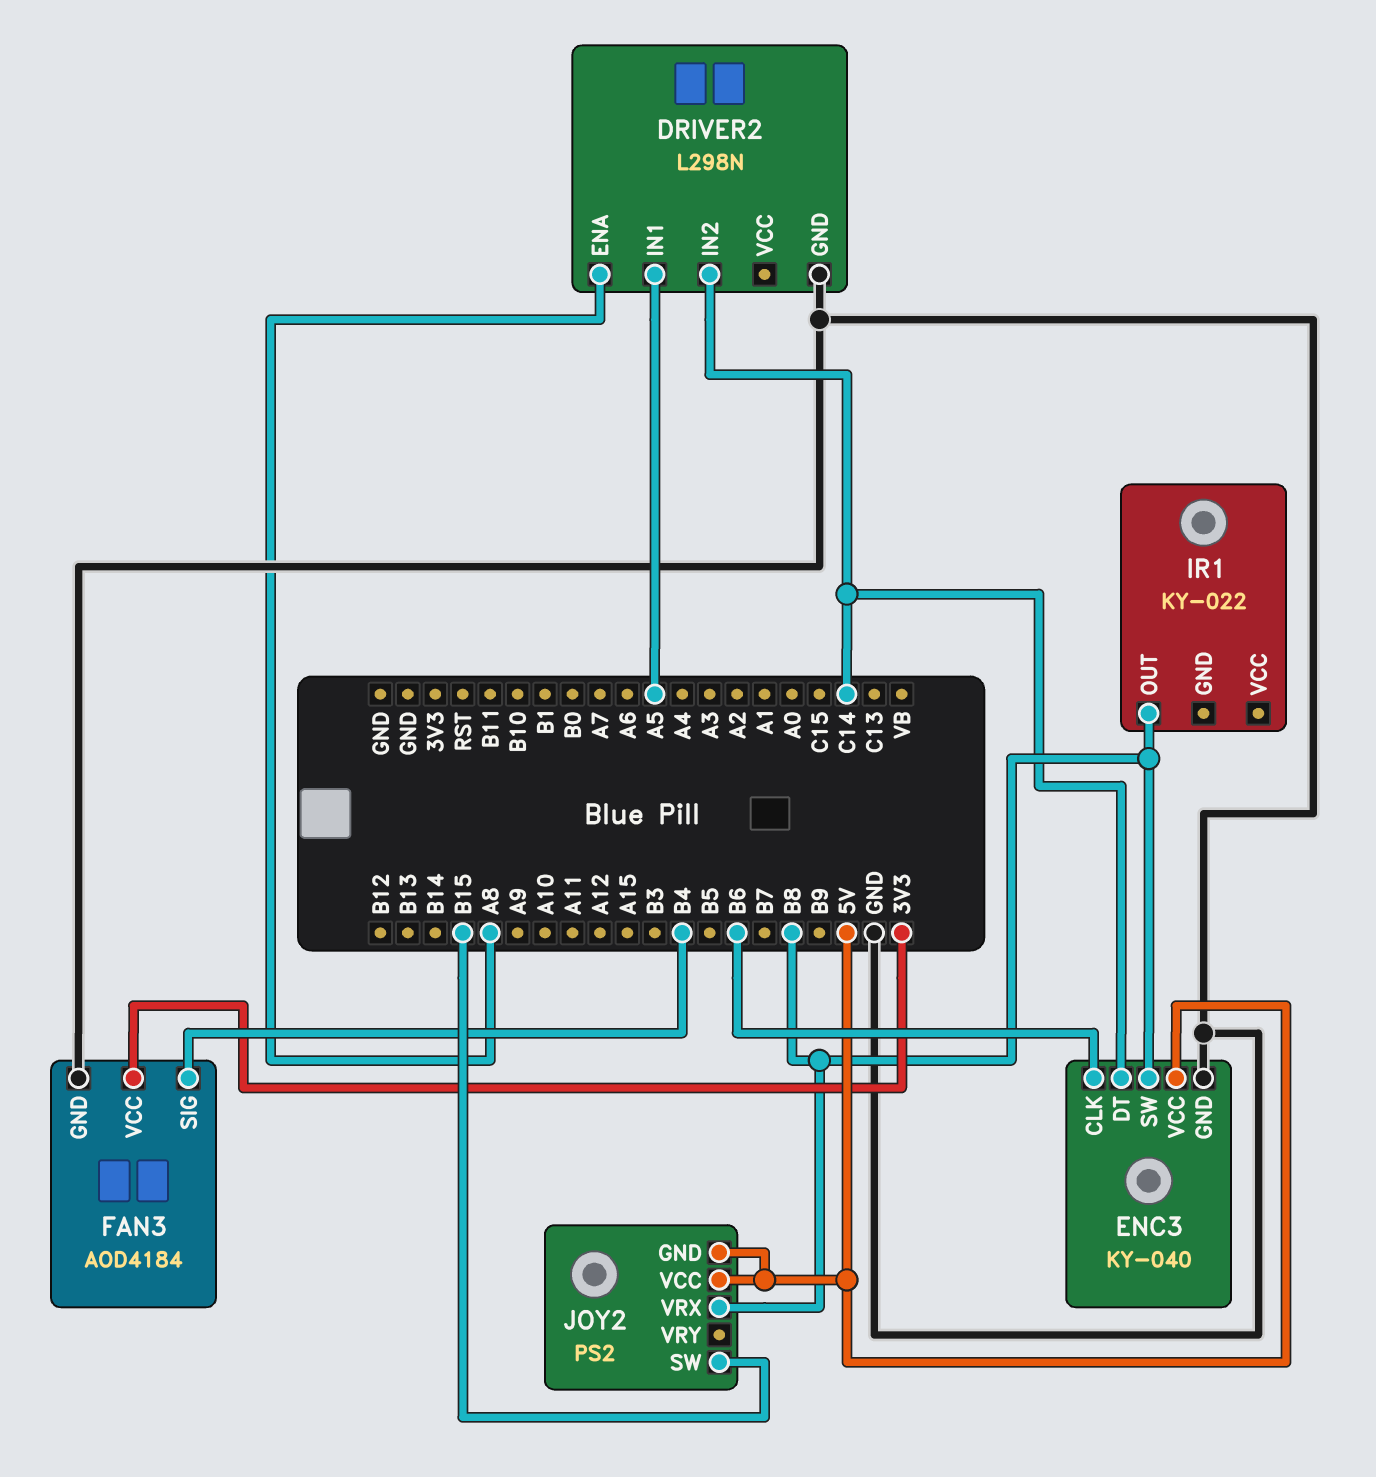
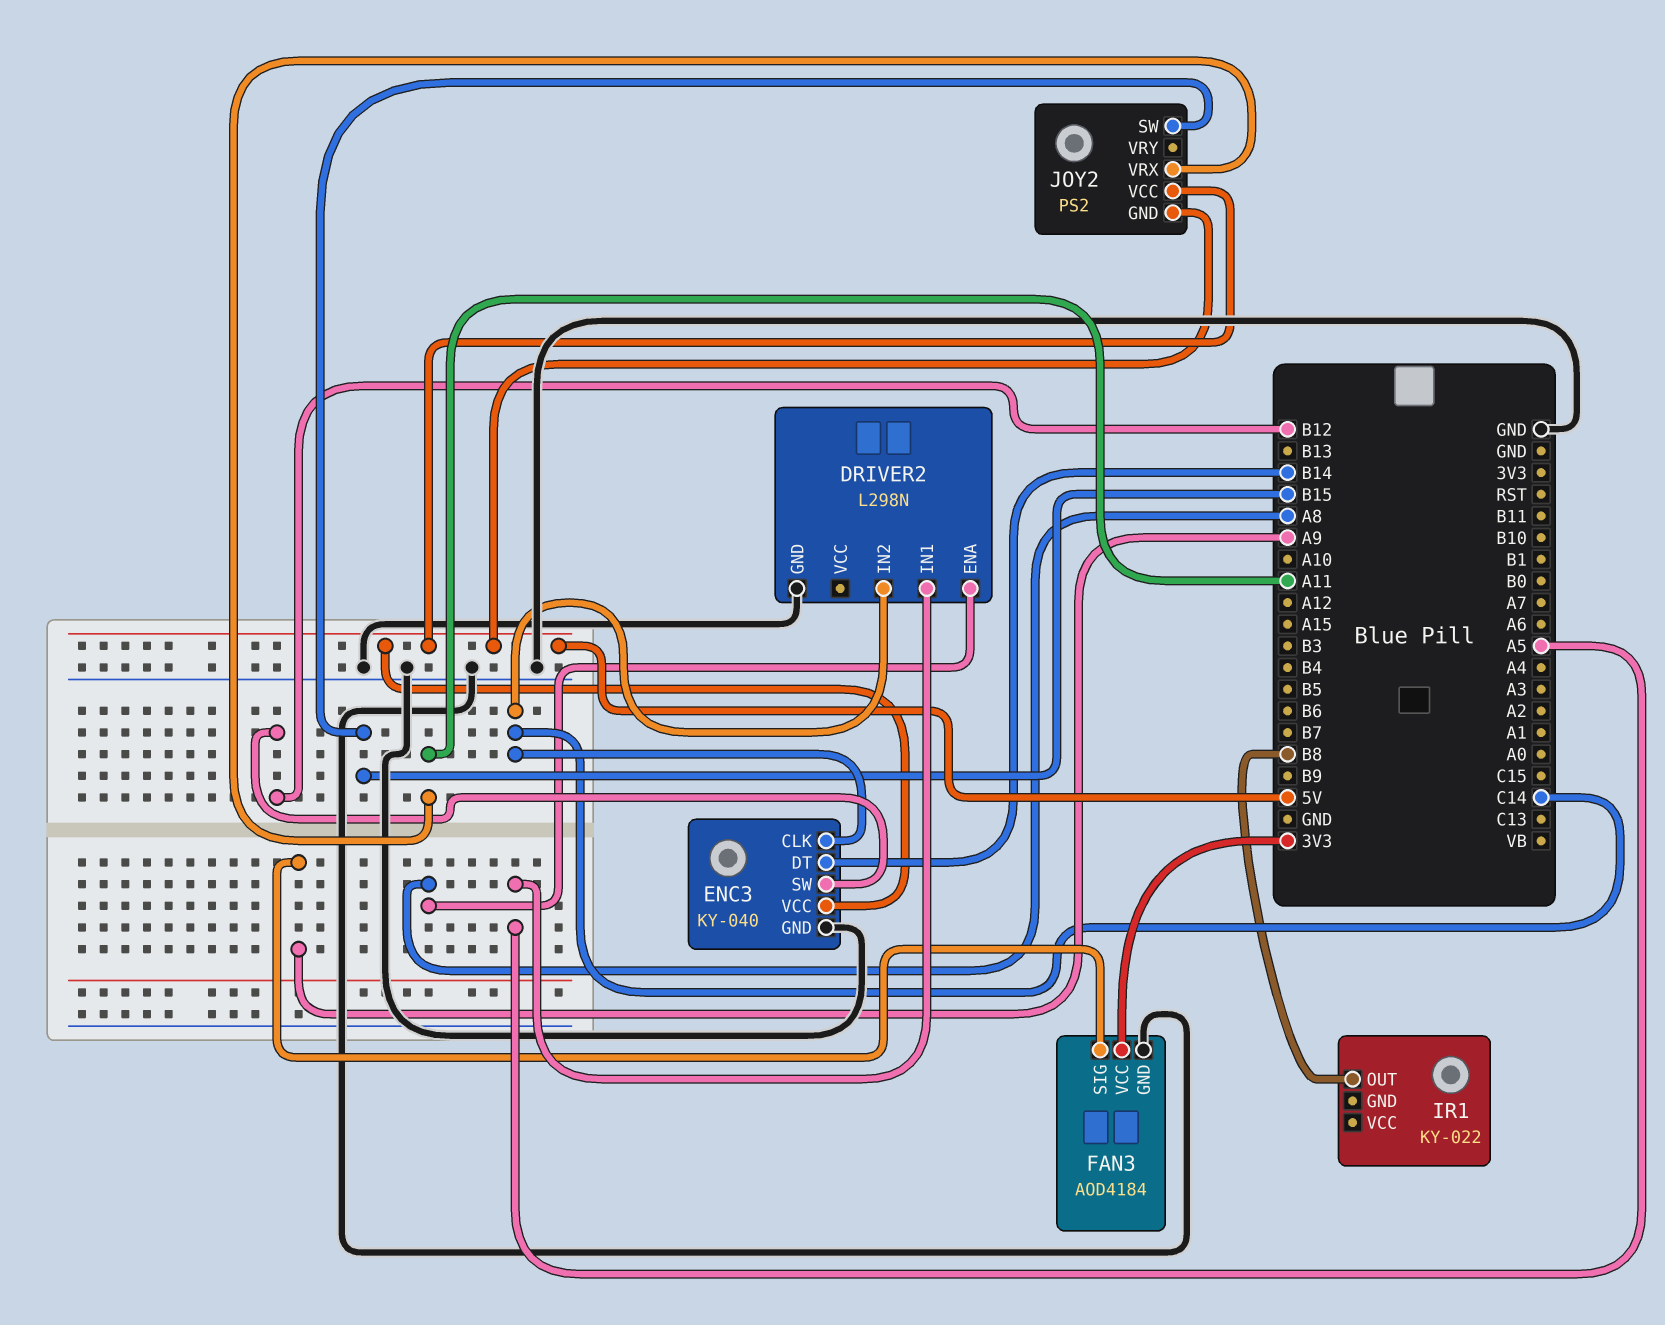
ENC3 pin CLK: B6 -> C14
ENC3 pin DT: C14 -> B14
ENC3 pin SW: B8 -> B12
FAN3 pin SIG: B4 -> A9
JOY2 pin VRX: B8 -> A11

